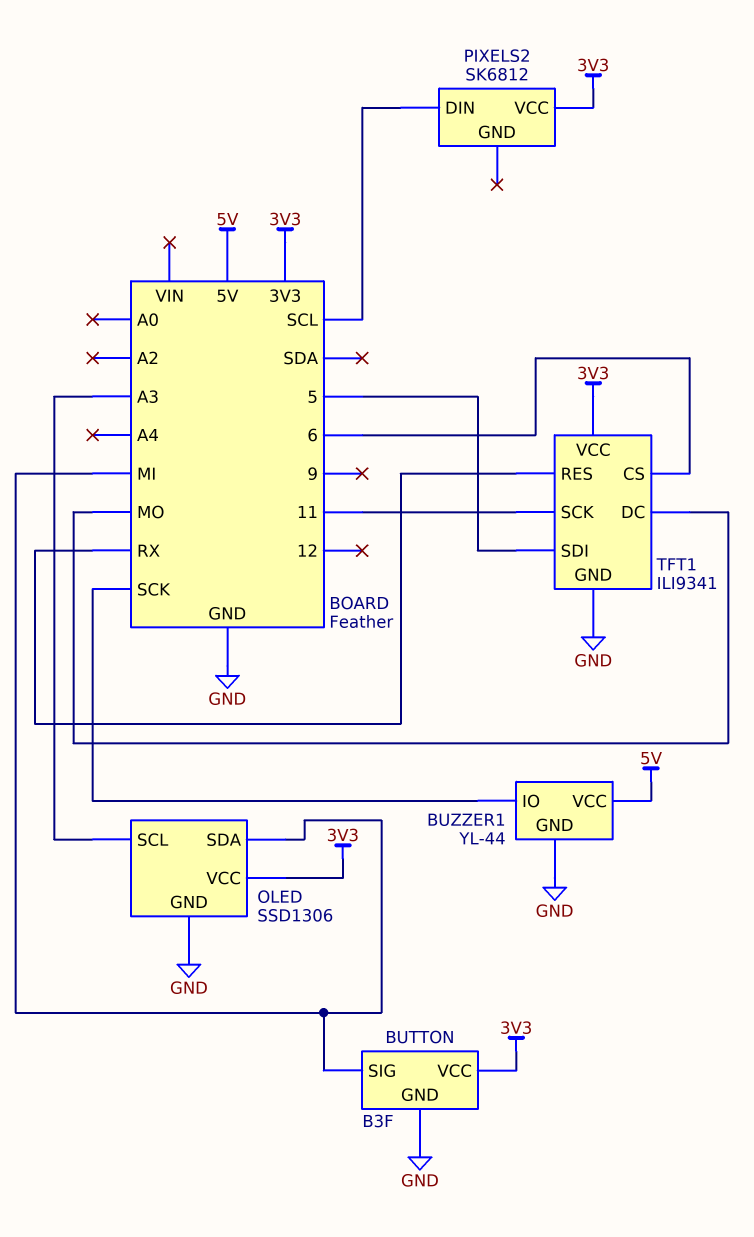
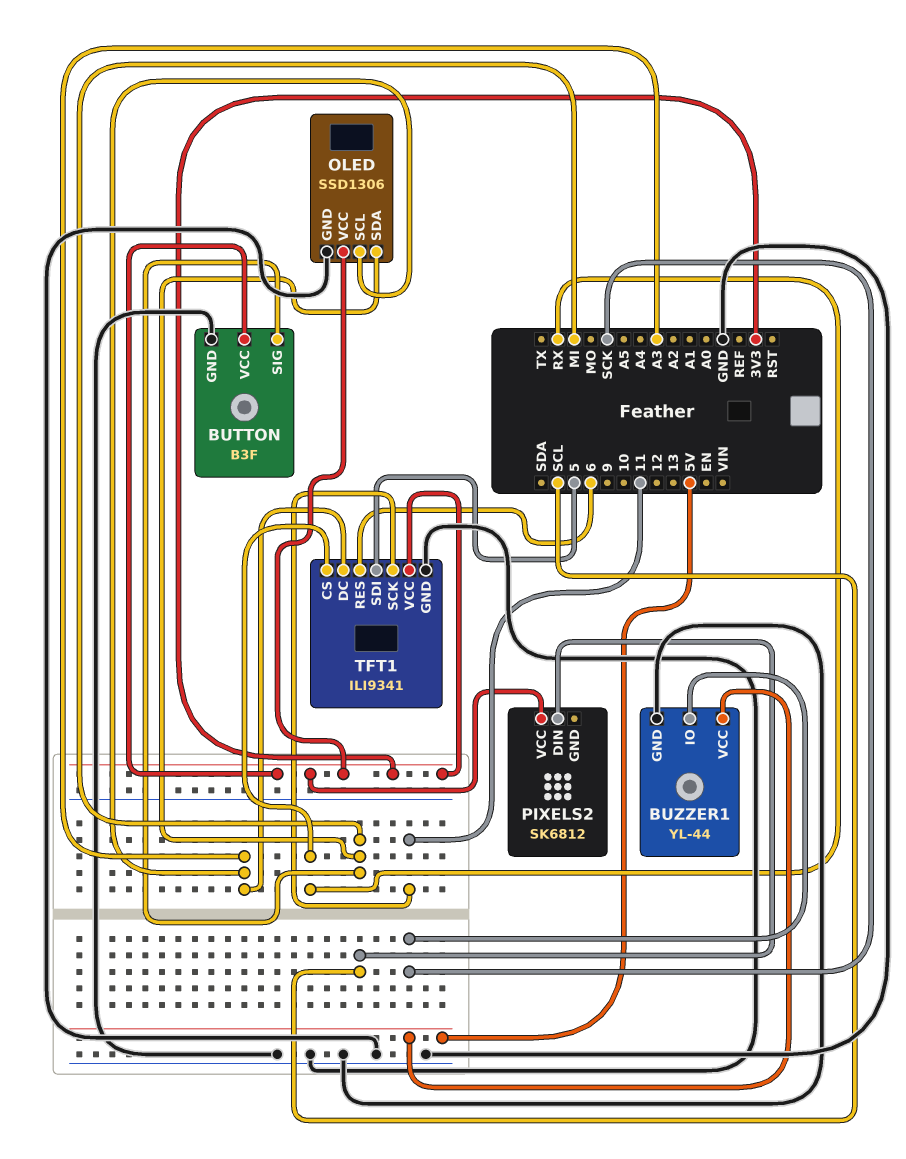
TFT1 pin CS: 6 -> RX
TFT1 pin DC: MO -> A3
TFT1 pin RES: RX -> 6

